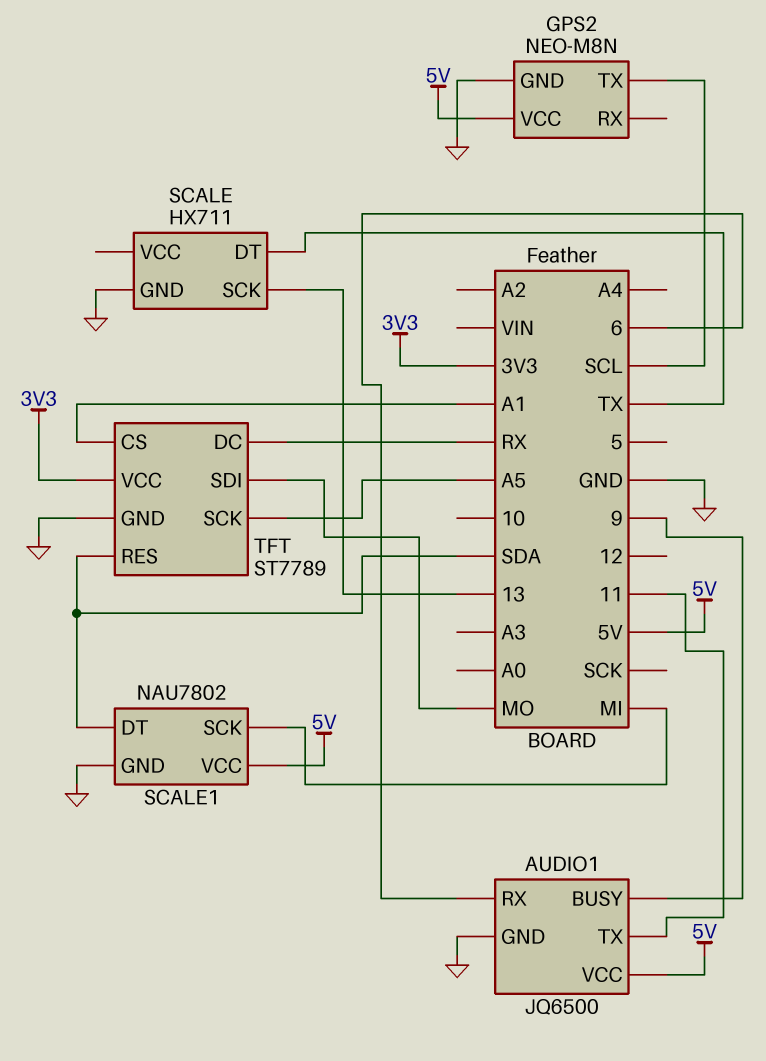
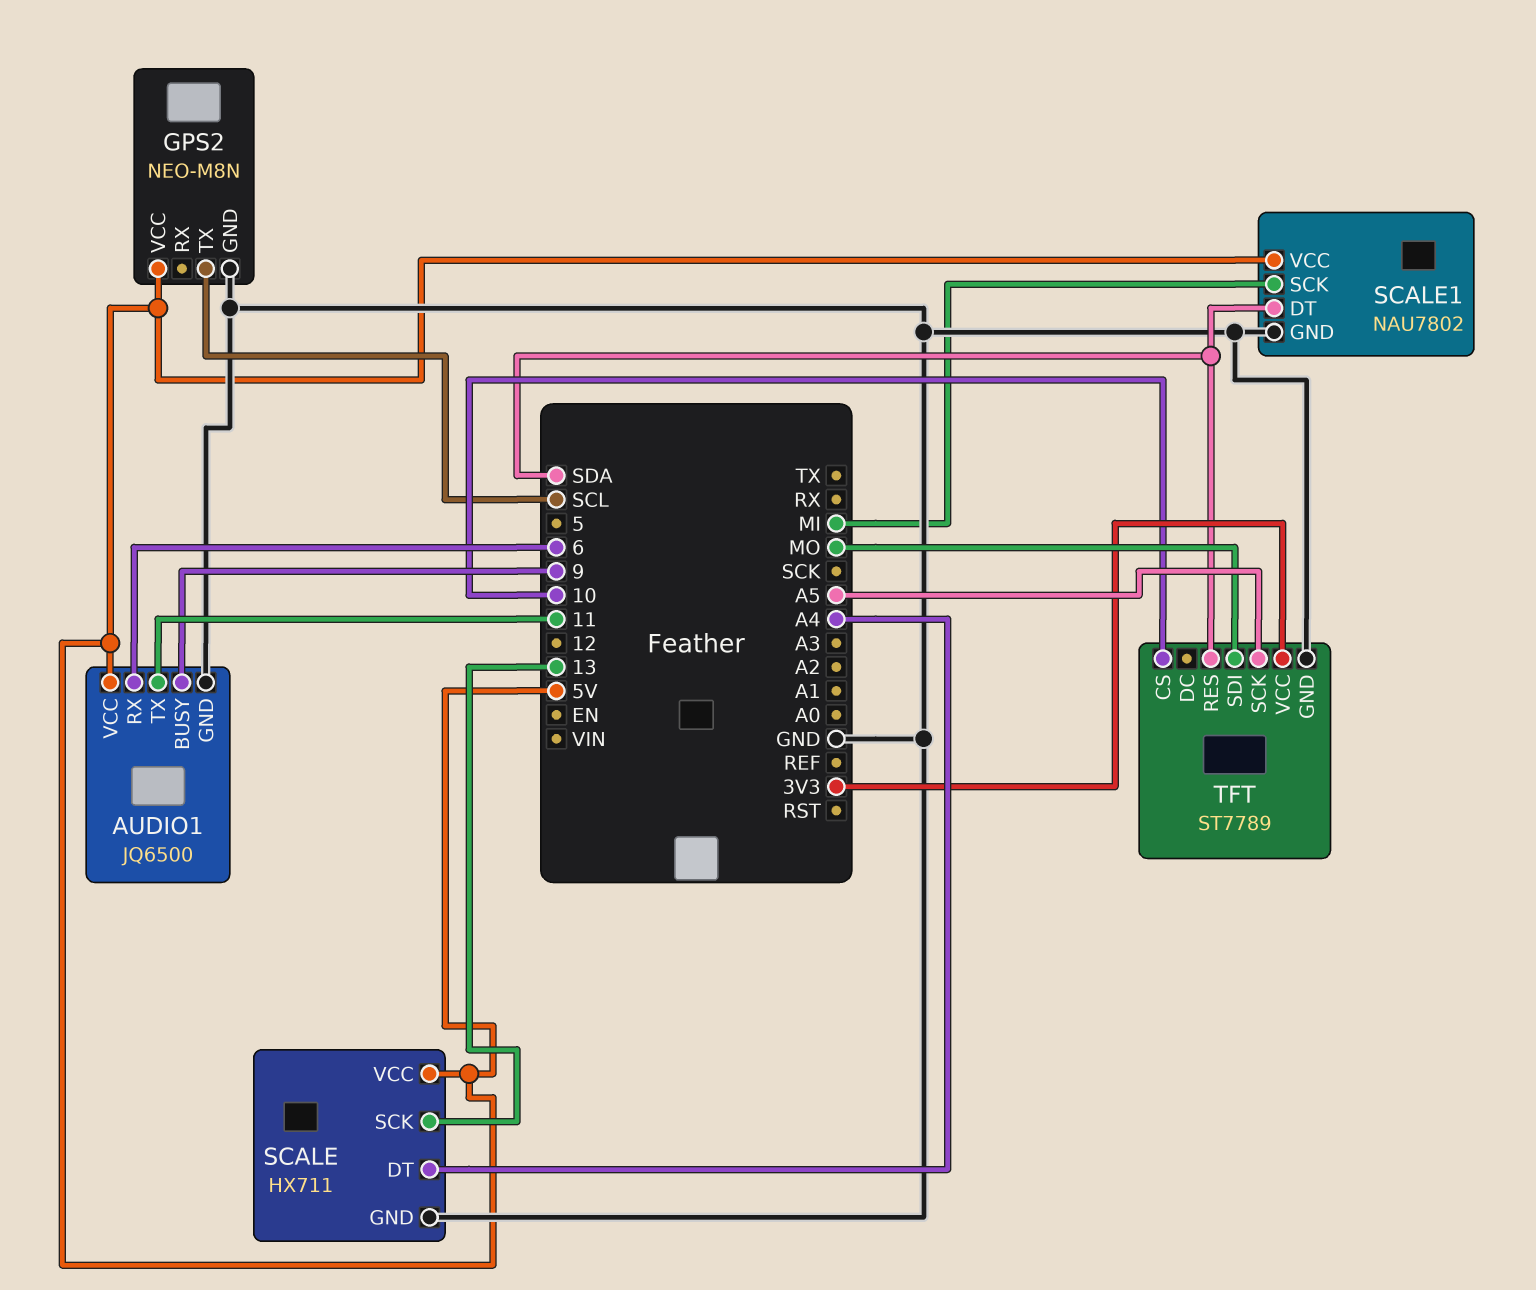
SCALE pin DT: TX -> A4
SCALE pin VCC: none -> 5V
TFT pin CS: A1 -> 10
TFT pin DC: RX -> none

